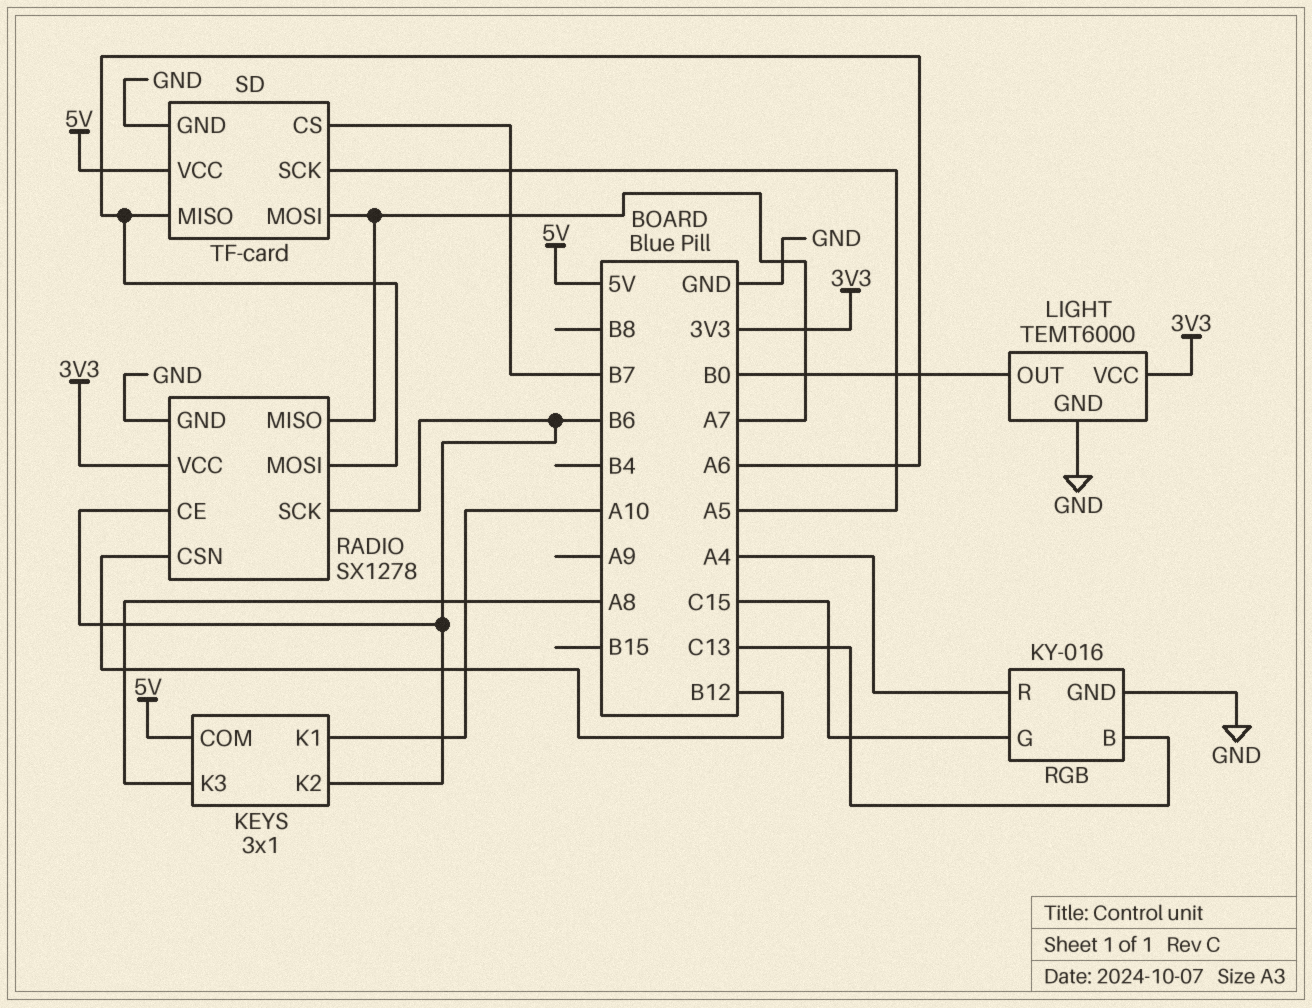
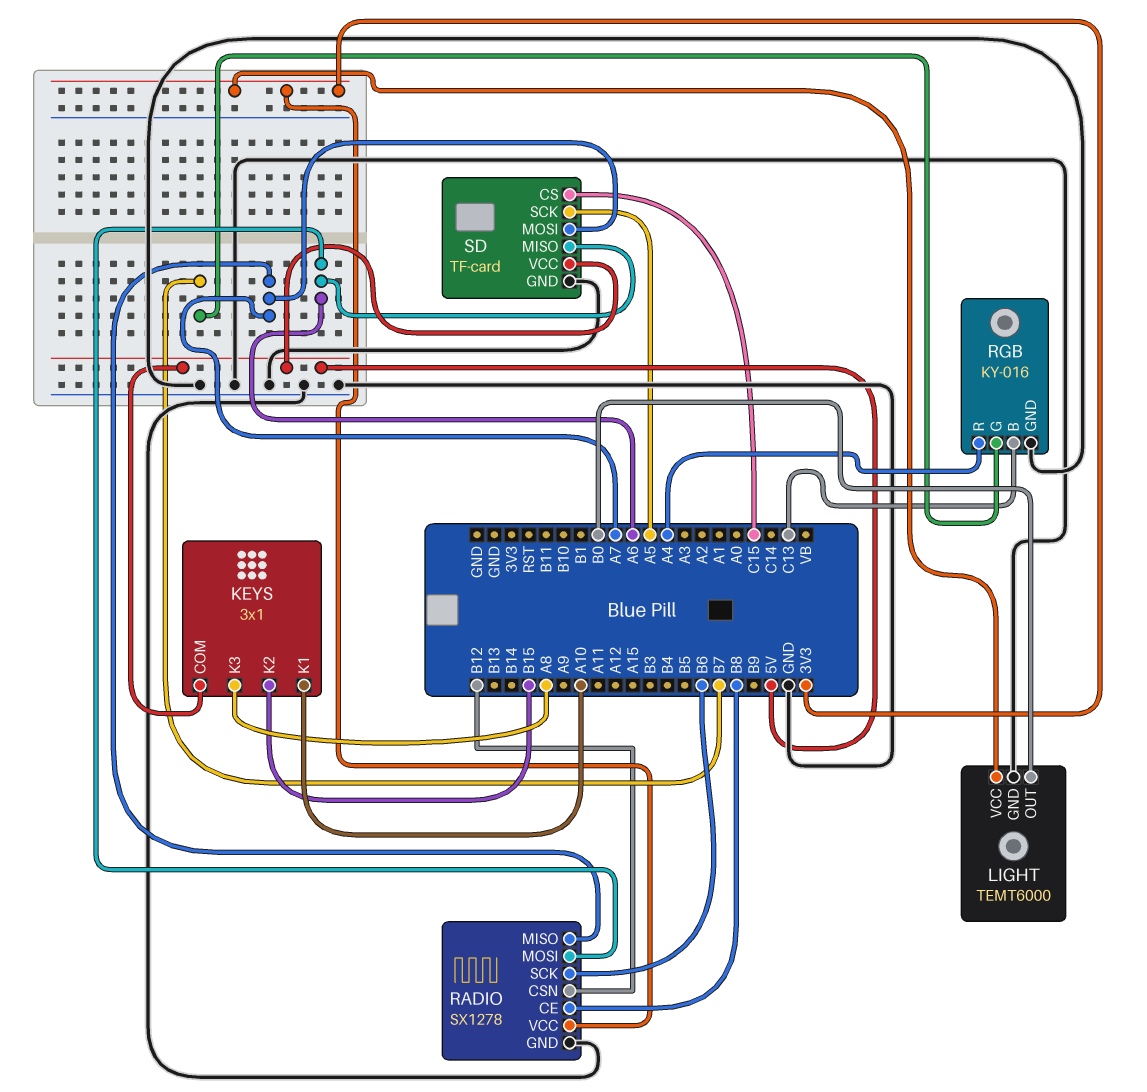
KEYS pin K2: B6 -> B15
RADIO pin CE: B6 -> B8
RGB pin G: C15 -> B7
SD pin CS: B7 -> C15

